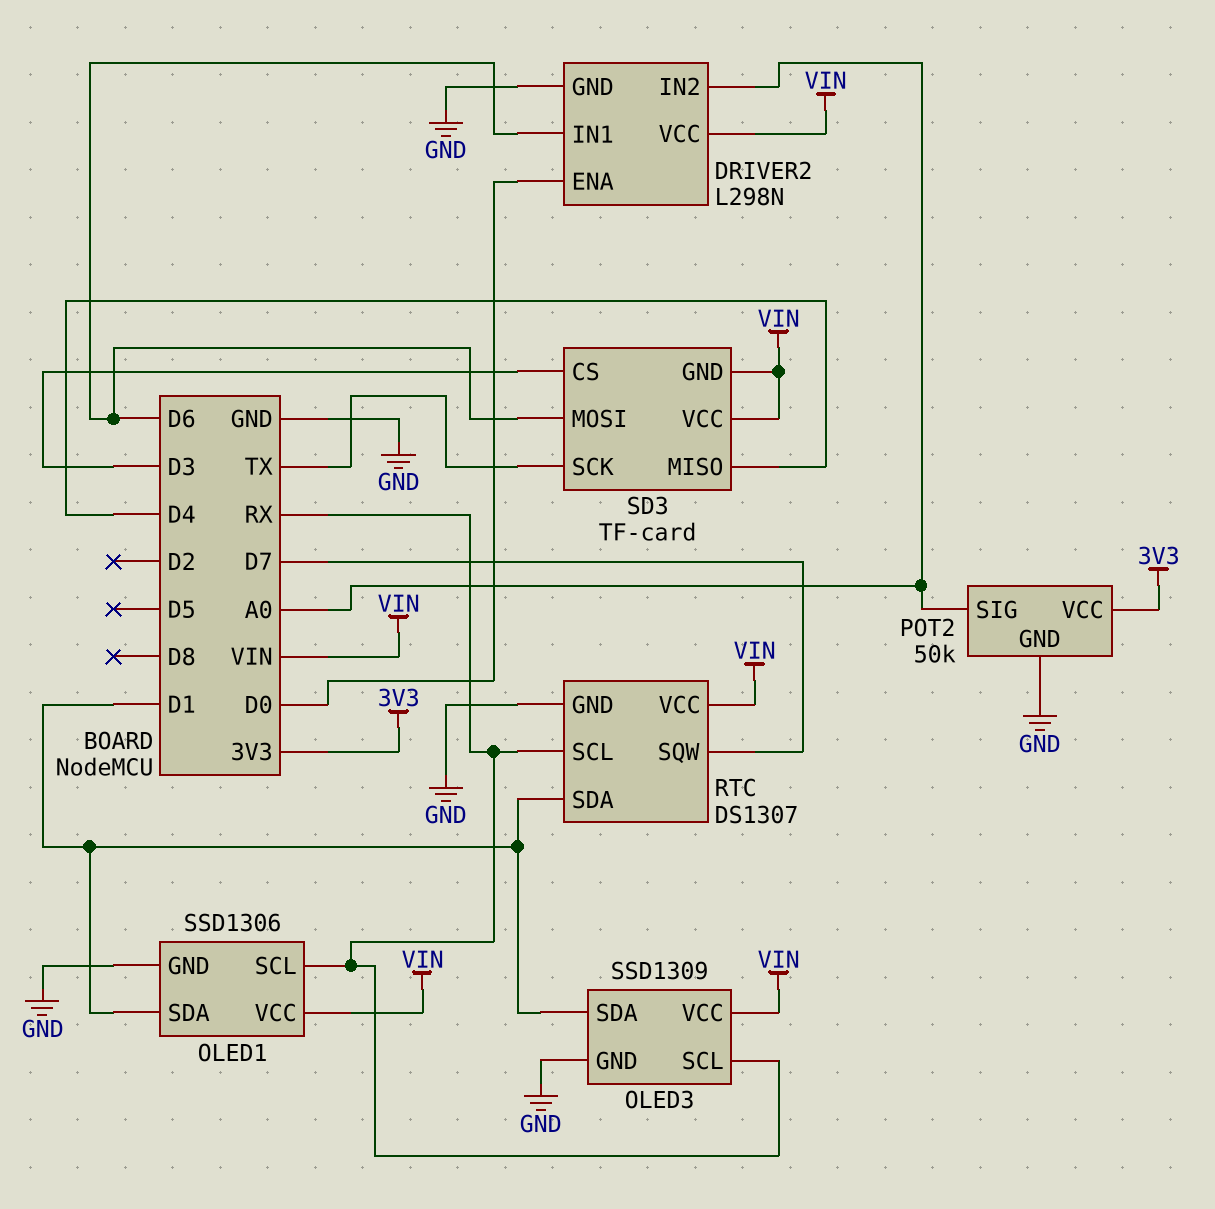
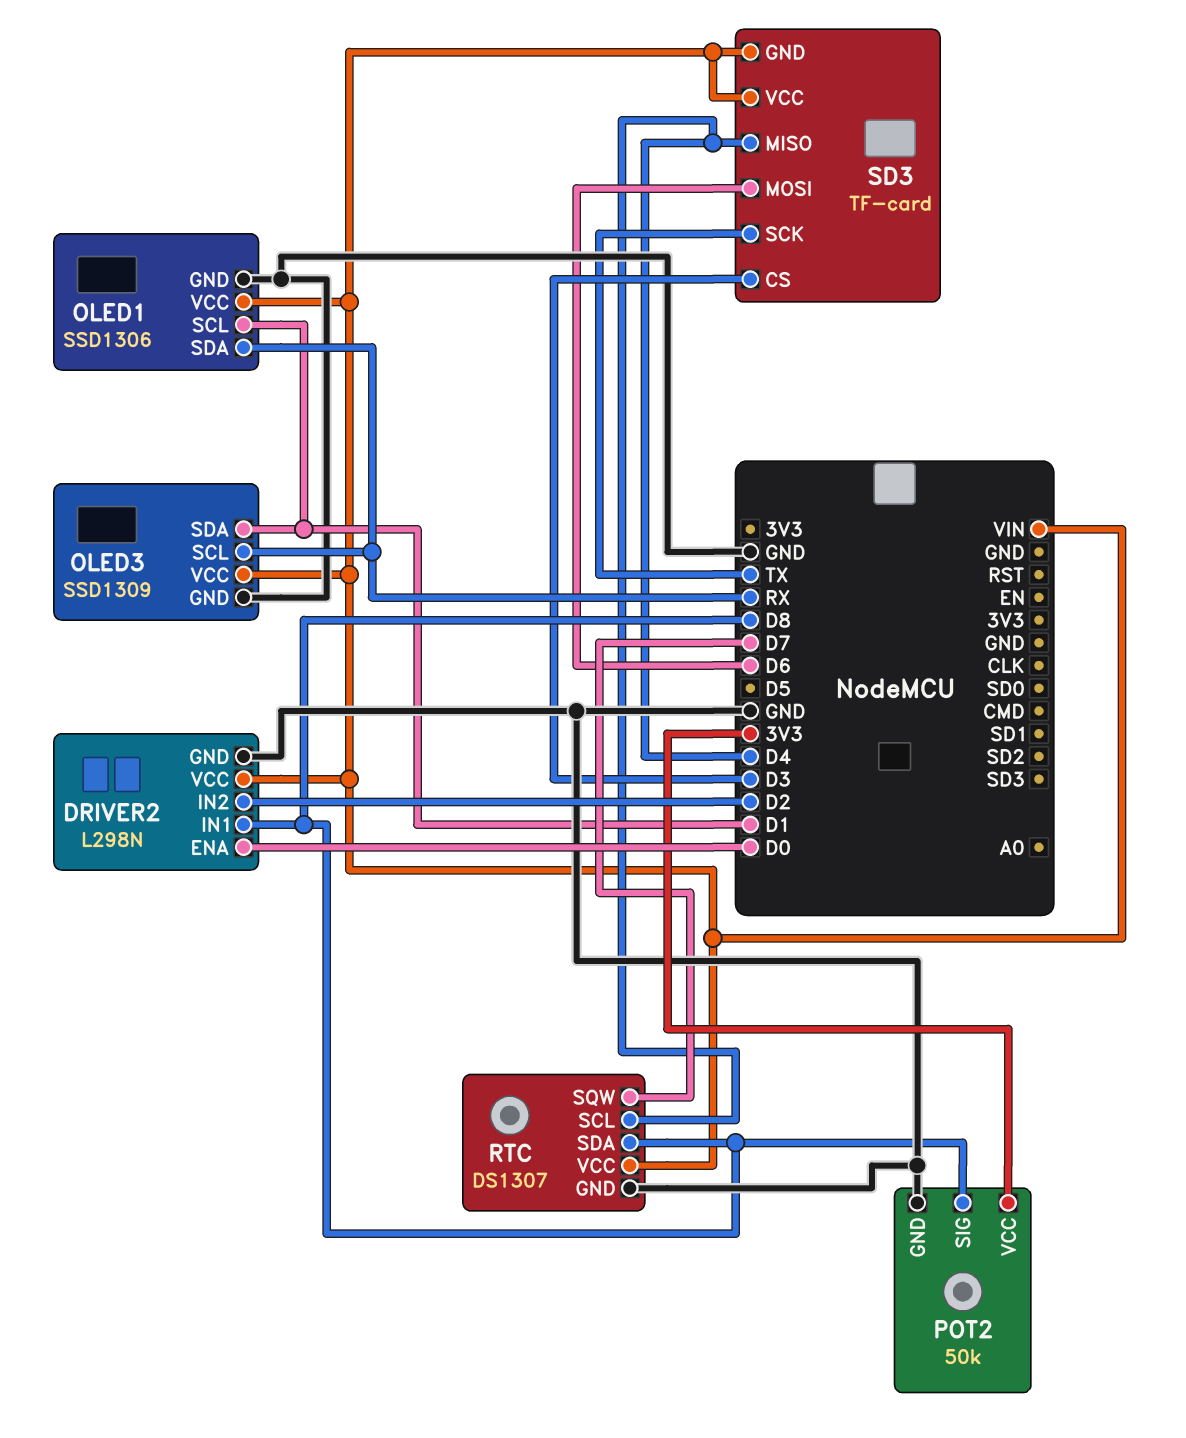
DRIVER2 pin IN1: D6 -> D8
DRIVER2 pin IN2: A0 -> D2
OLED1 pin SCL: RX -> D1
OLED1 pin SDA: D1 -> RX
POT2 pin SIG: A0 -> D8
RTC pin SCL: RX -> D4
RTC pin SDA: D1 -> D8

